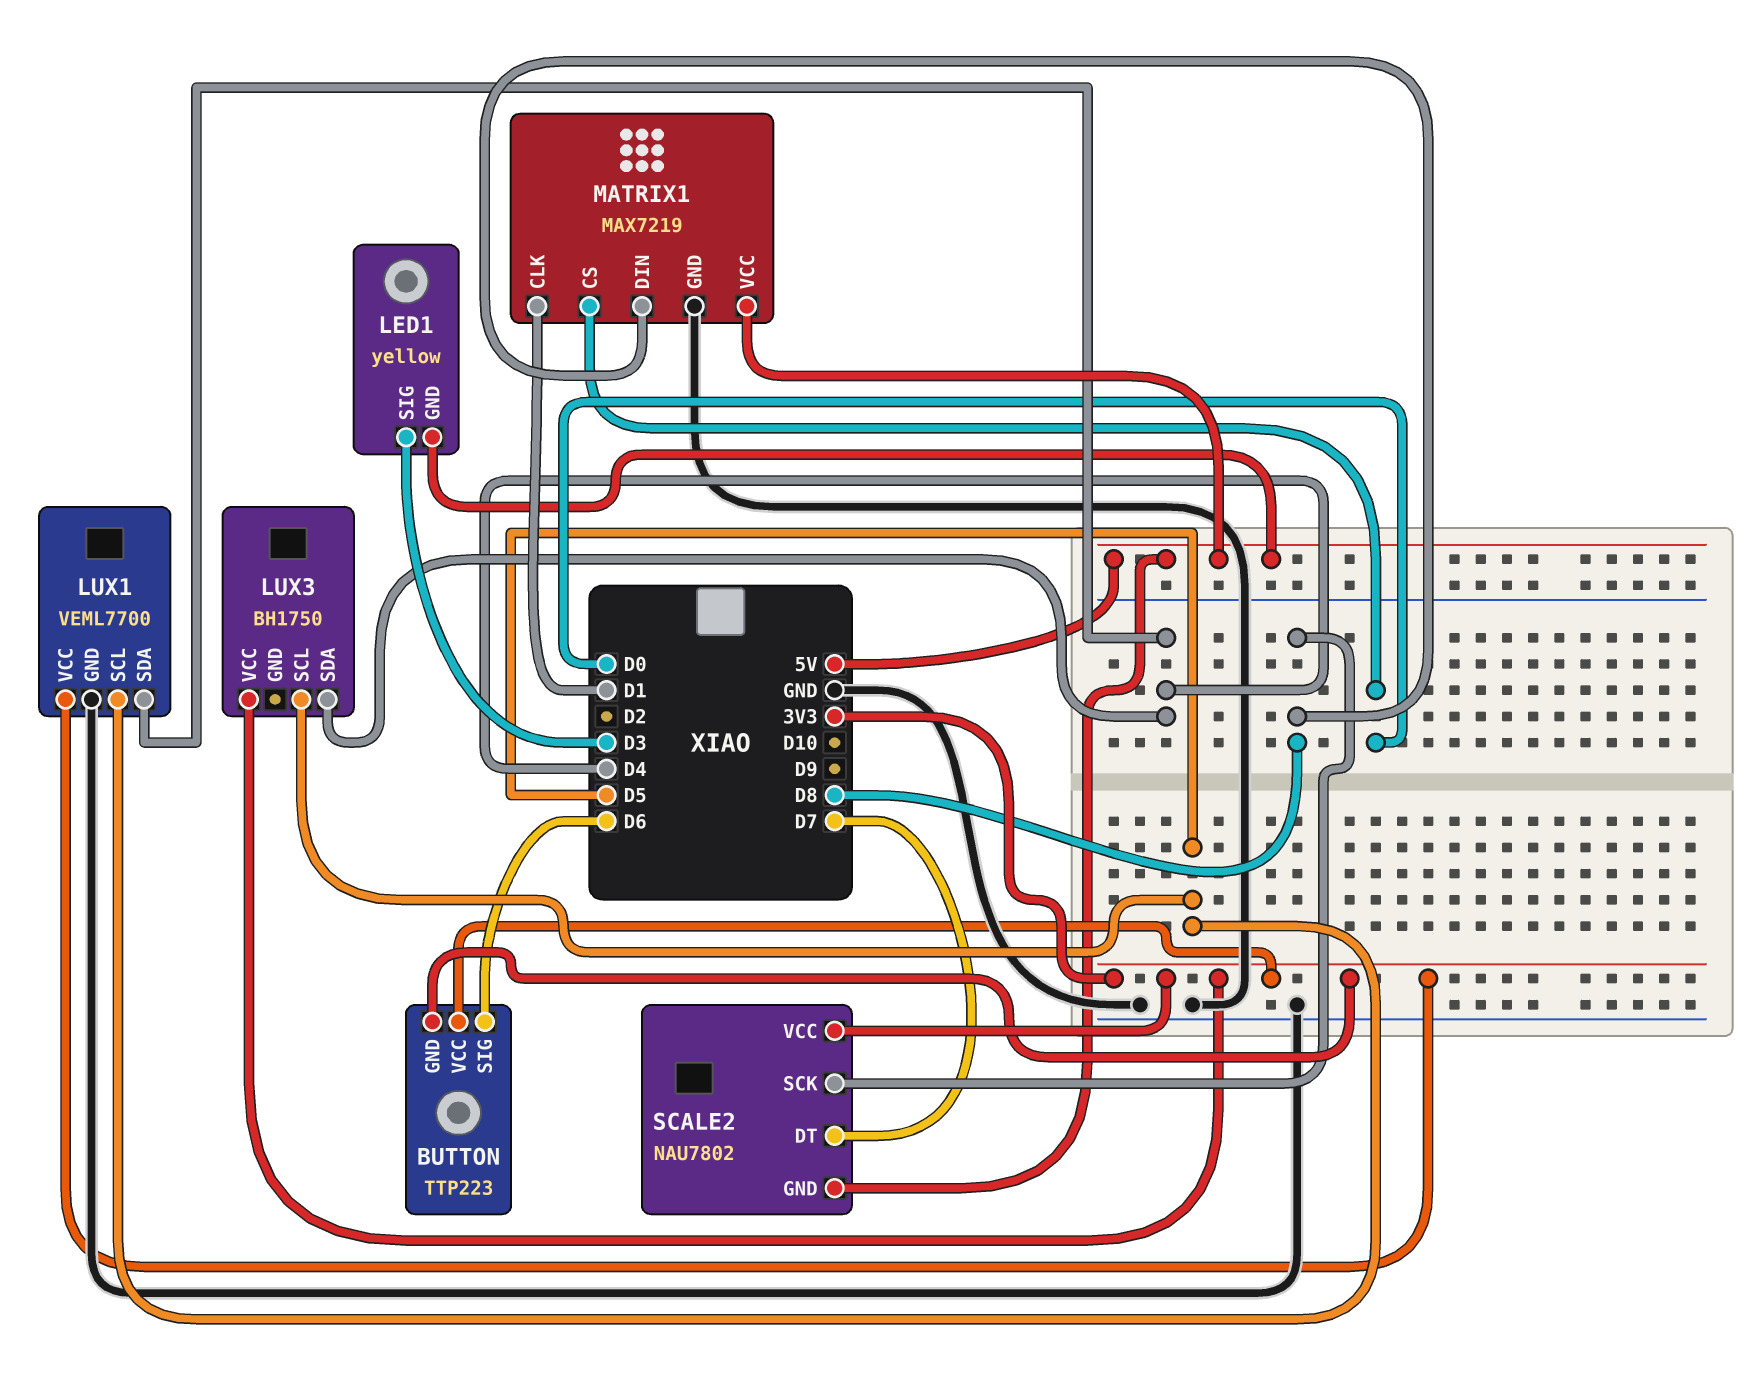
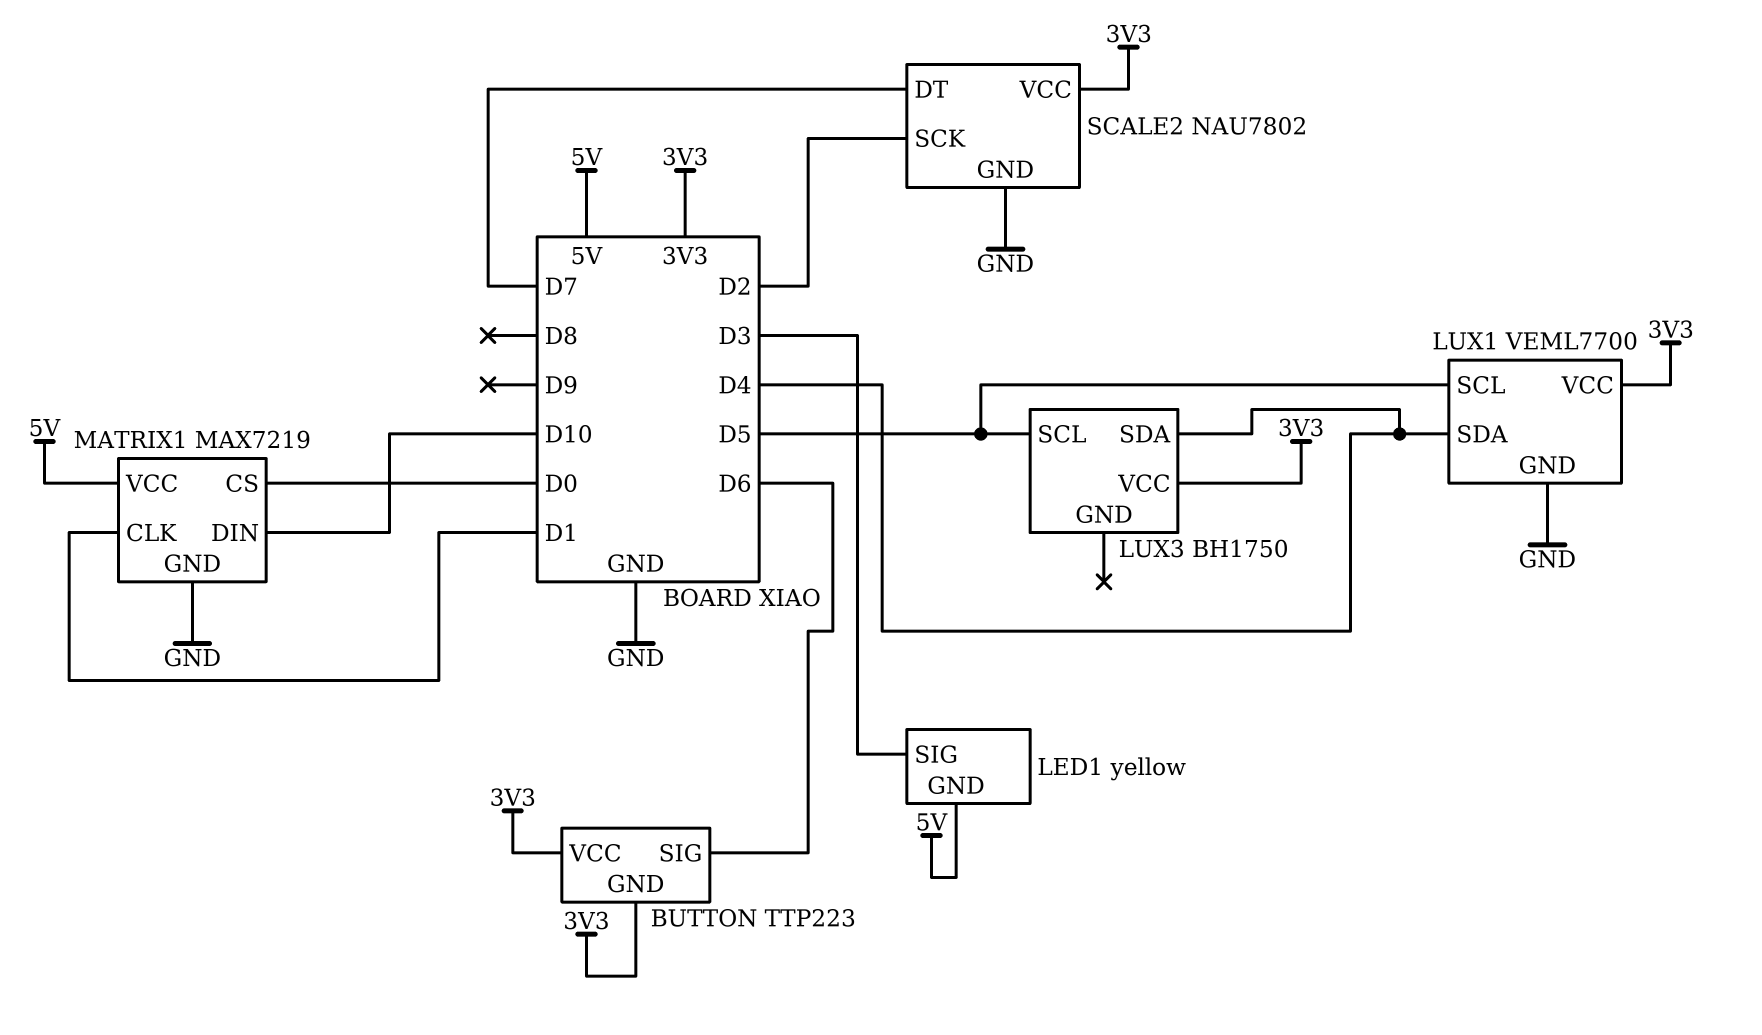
MATRIX1 pin DIN: D8 -> D10
SCALE2 pin GND: 5V -> GND
SCALE2 pin SCK: D8 -> D2

